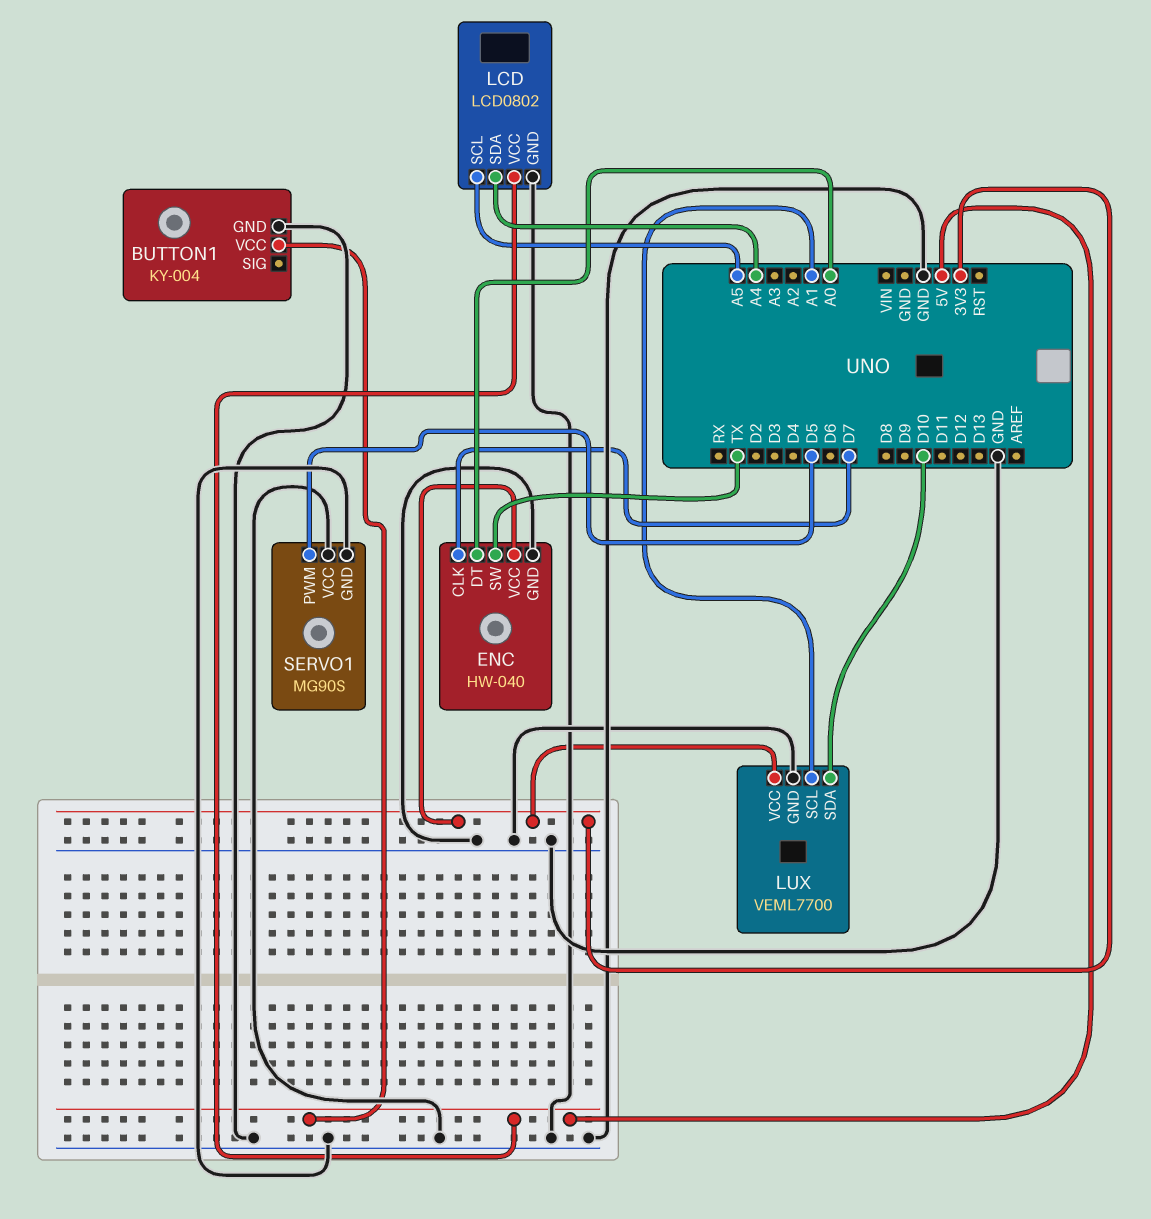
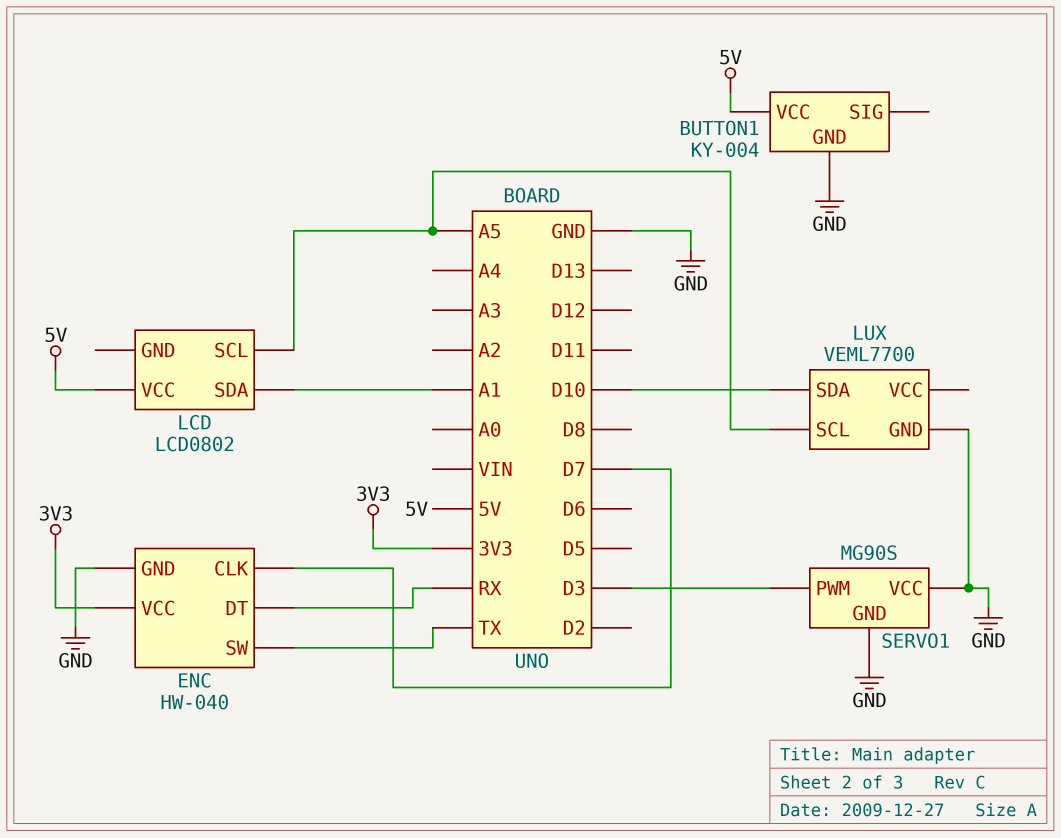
ENC pin DT: A0 -> RX
LCD pin GND: GND -> none
LCD pin SDA: A4 -> A1
LUX pin SCL: A1 -> A5
LUX pin VCC: 3V3 -> none
SERVO1 pin PWM: D5 -> D3

